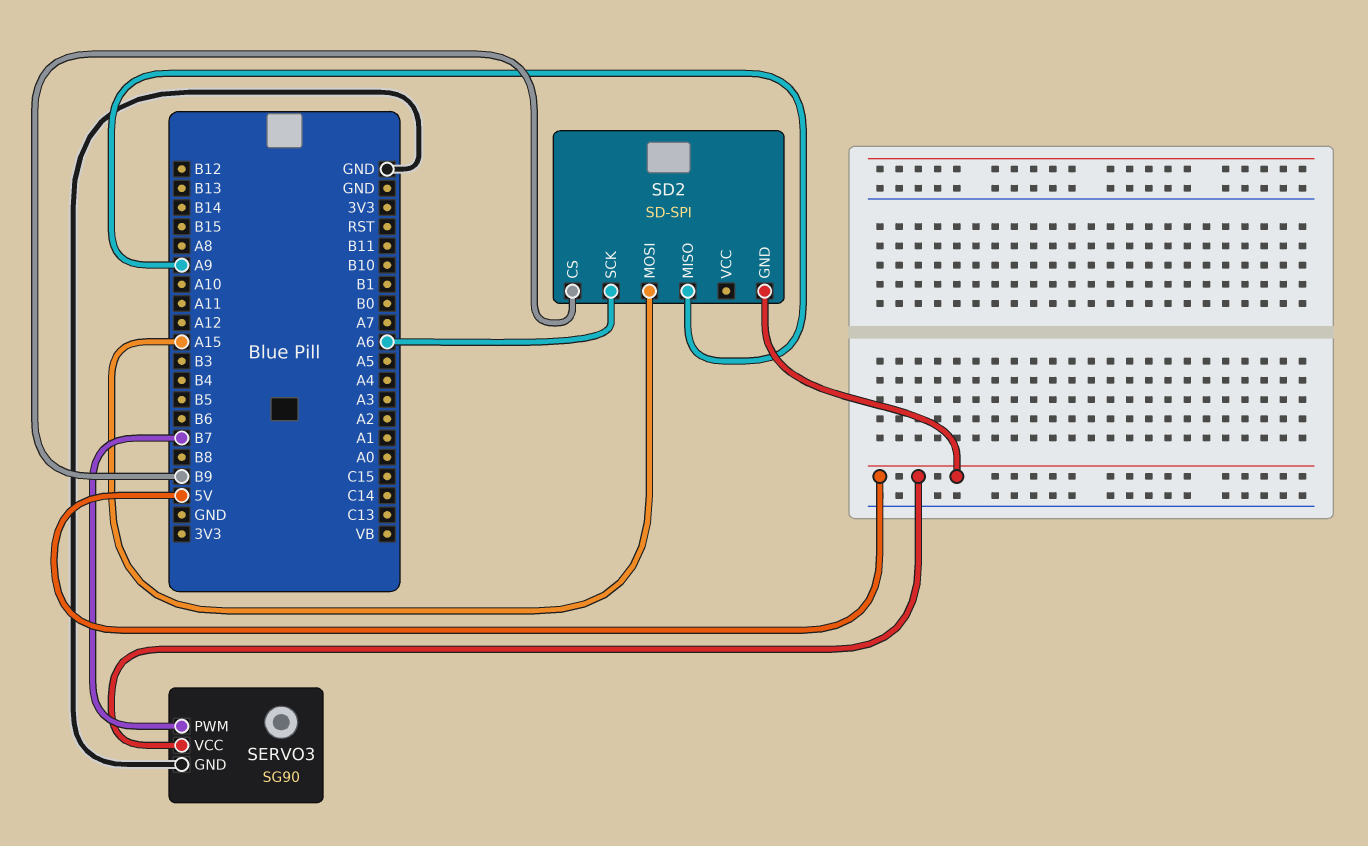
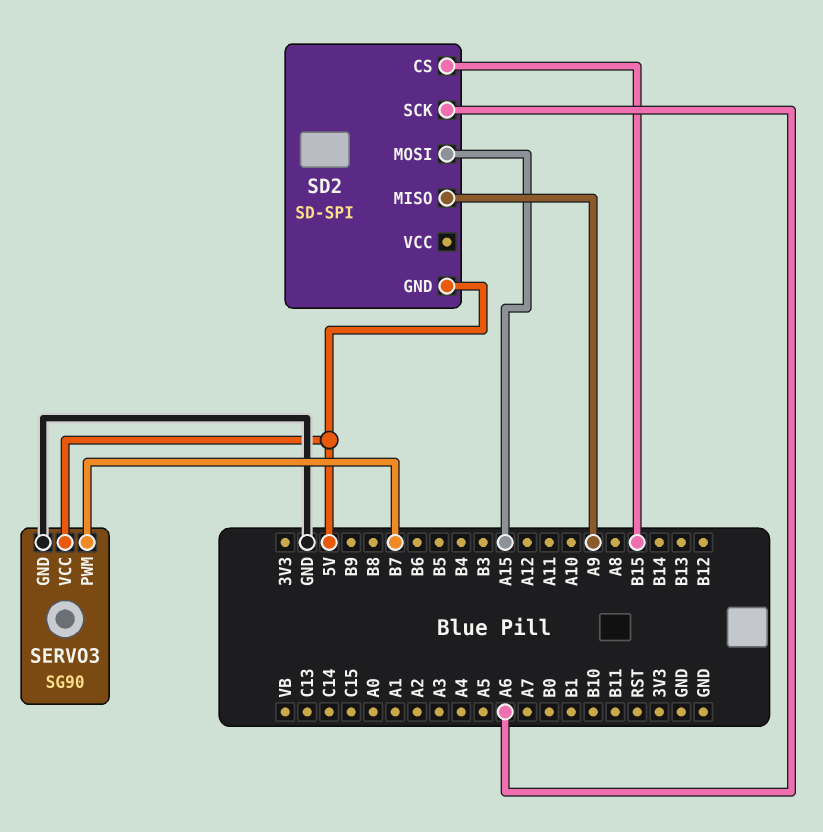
SD2 pin CS: B9 -> B15

